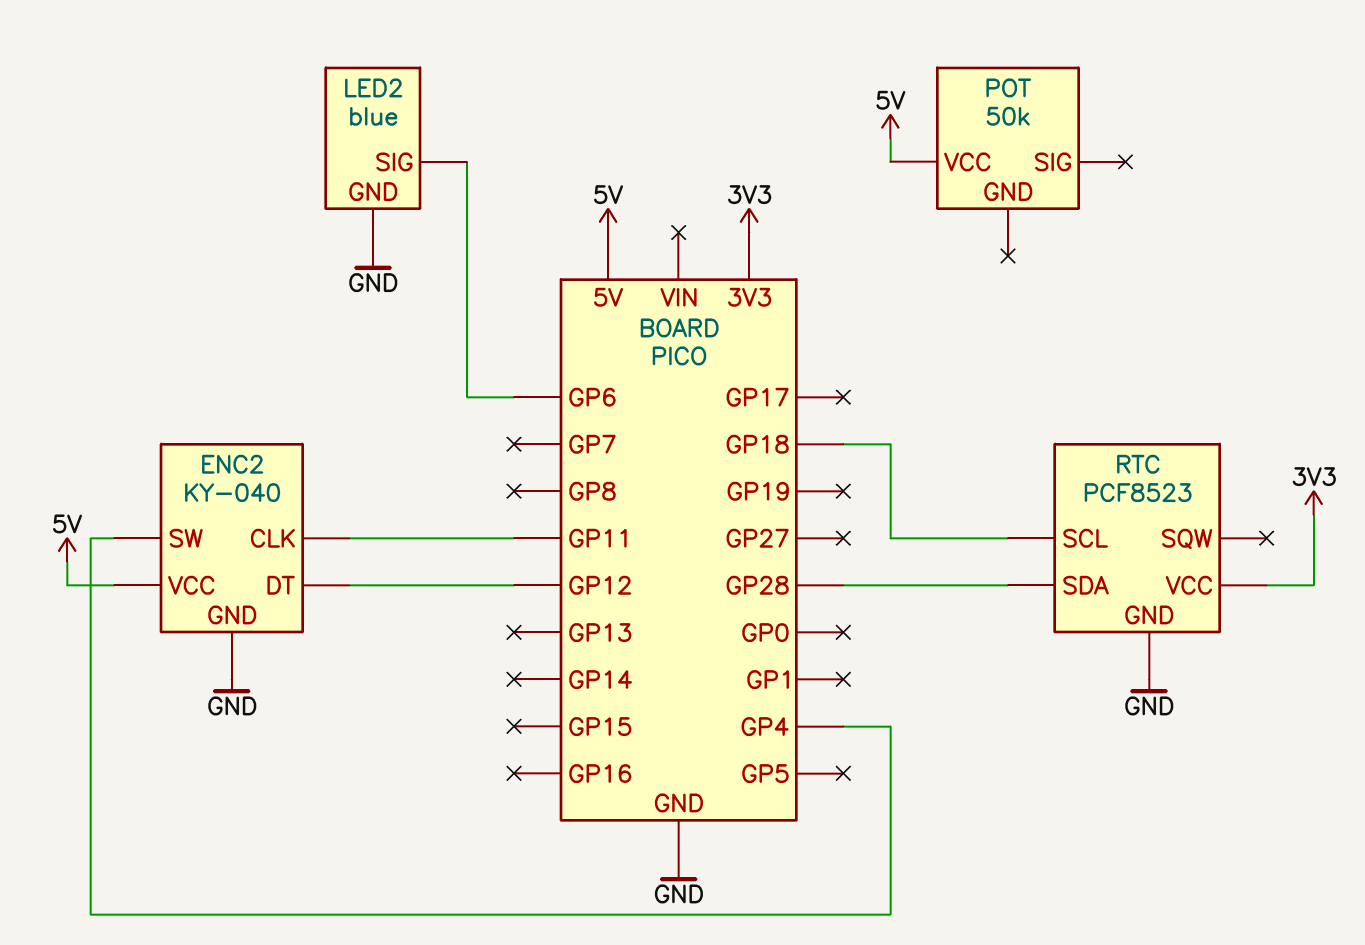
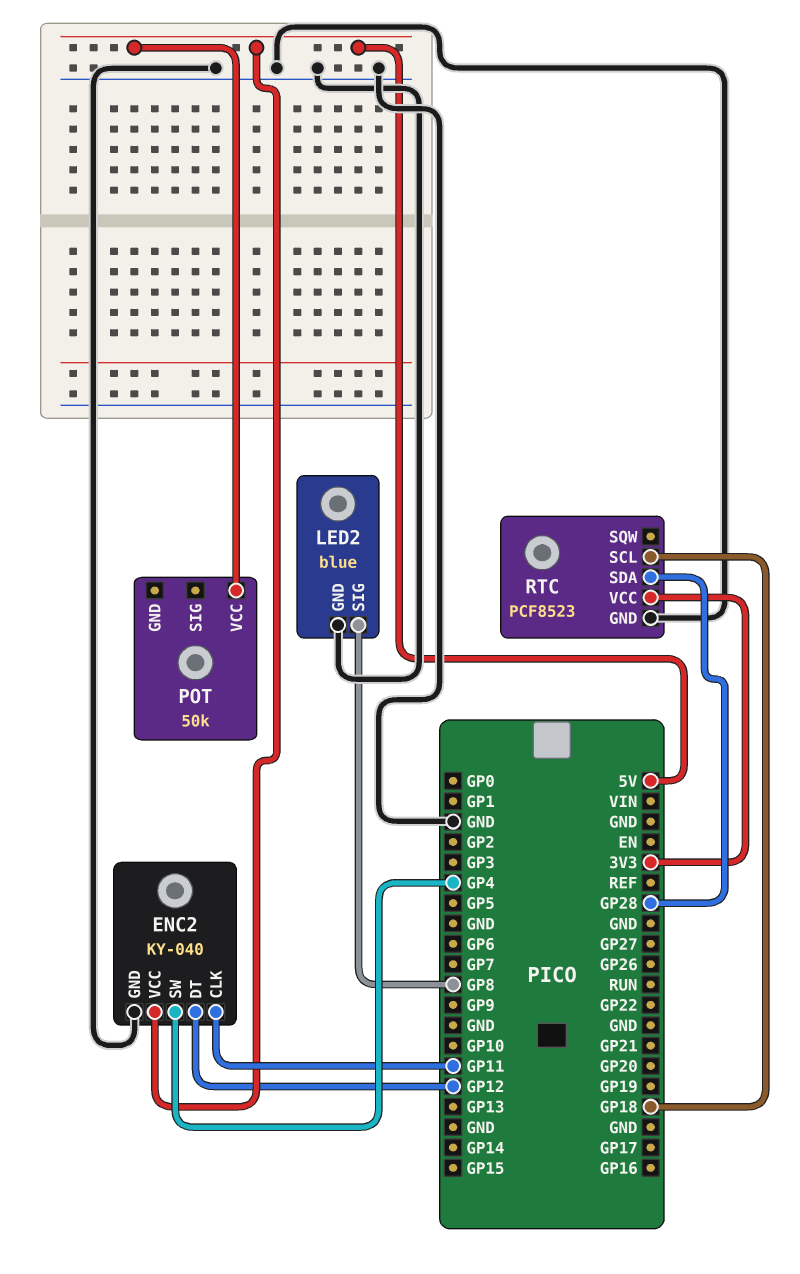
LED2 pin SIG: GP6 -> GP8

